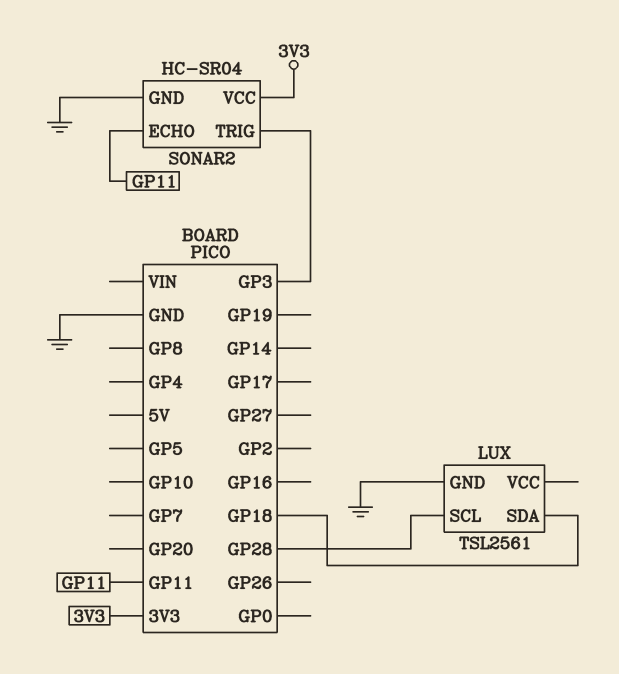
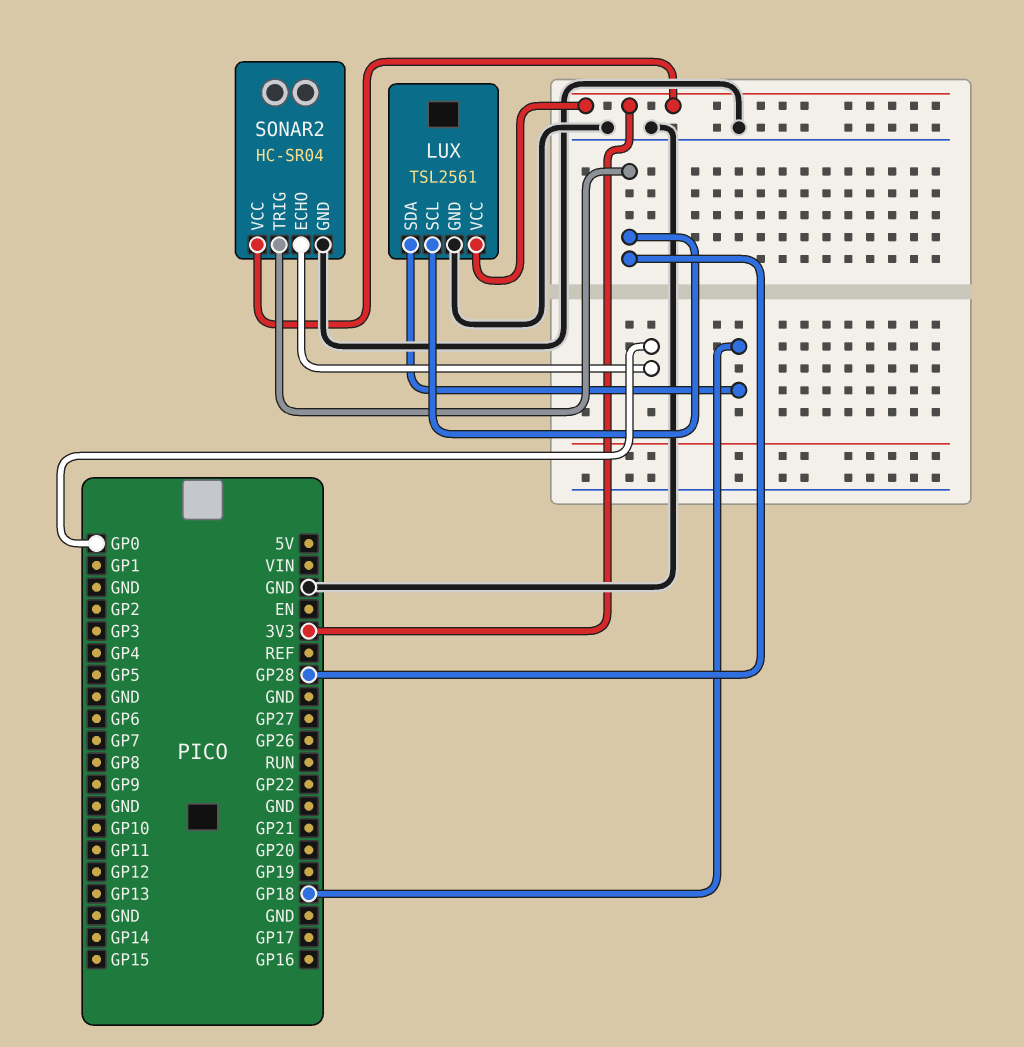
LUX pin VCC: none -> 3V3
SONAR2 pin ECHO: GP11 -> GP0
SONAR2 pin TRIG: GP3 -> GP28

